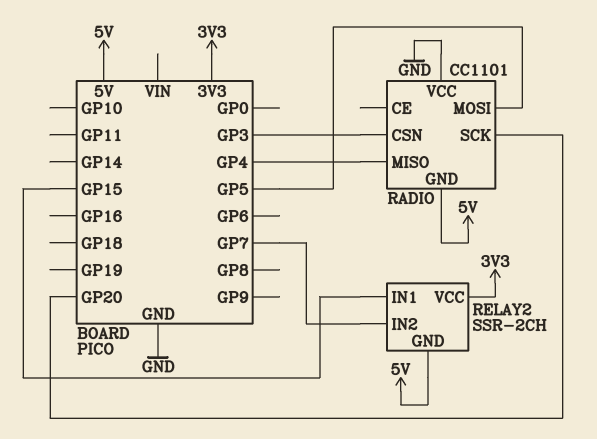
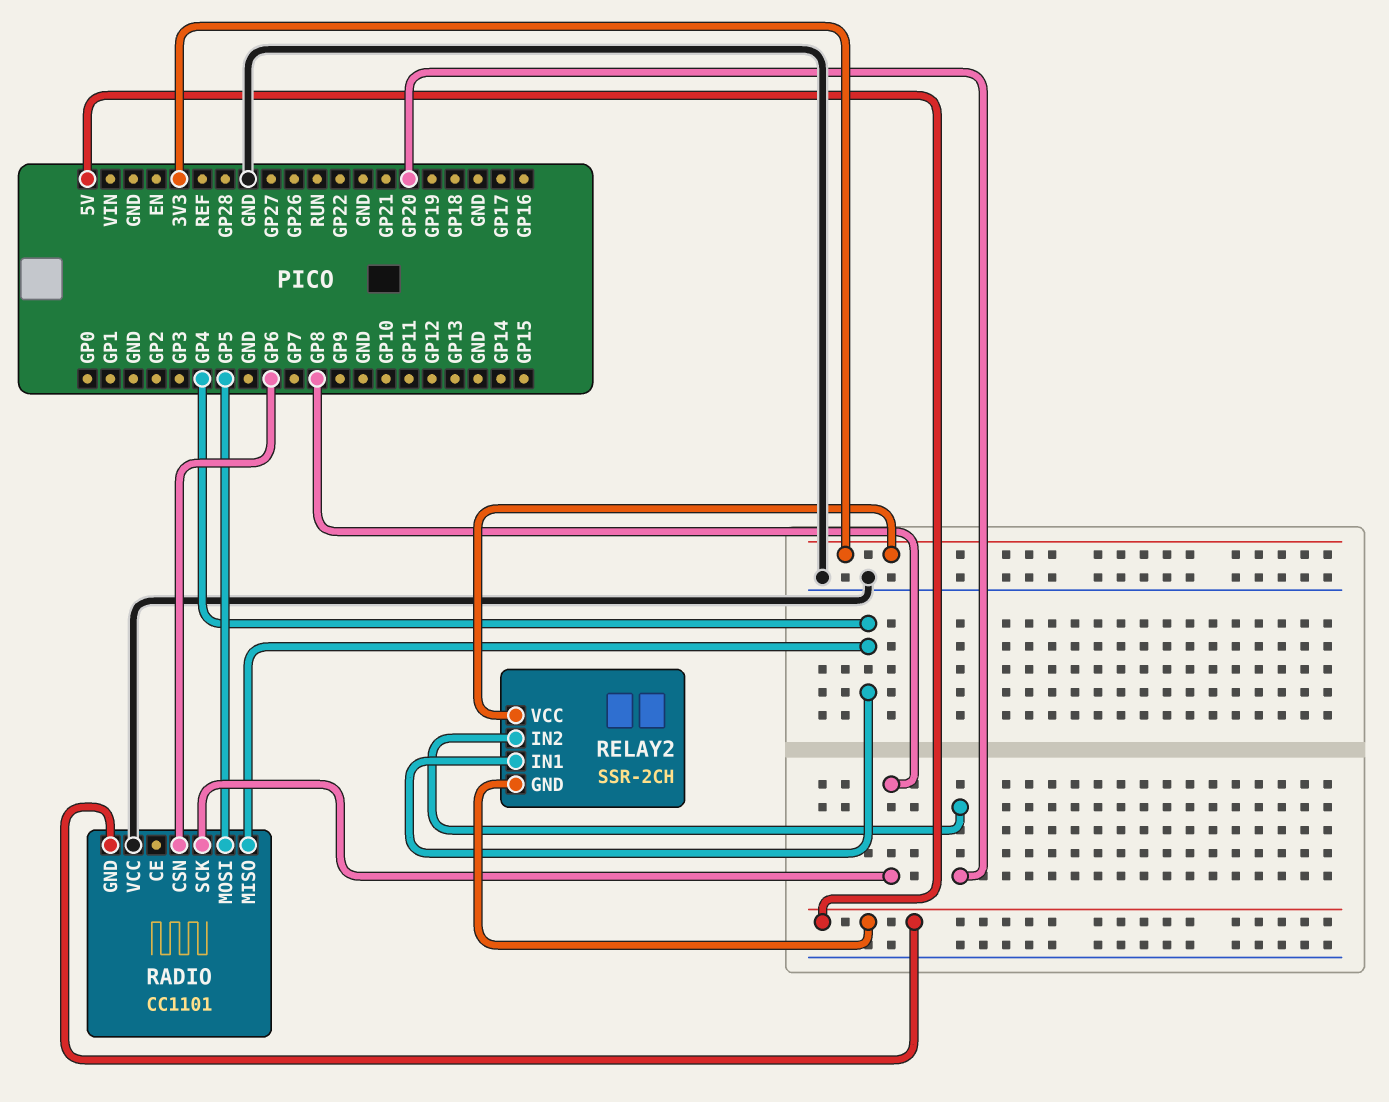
RADIO pin CSN: GP3 -> GP6
RADIO pin SCK: GP20 -> GP8
RELAY2 pin IN1: GP15 -> GP4
RELAY2 pin IN2: GP7 -> GP20

